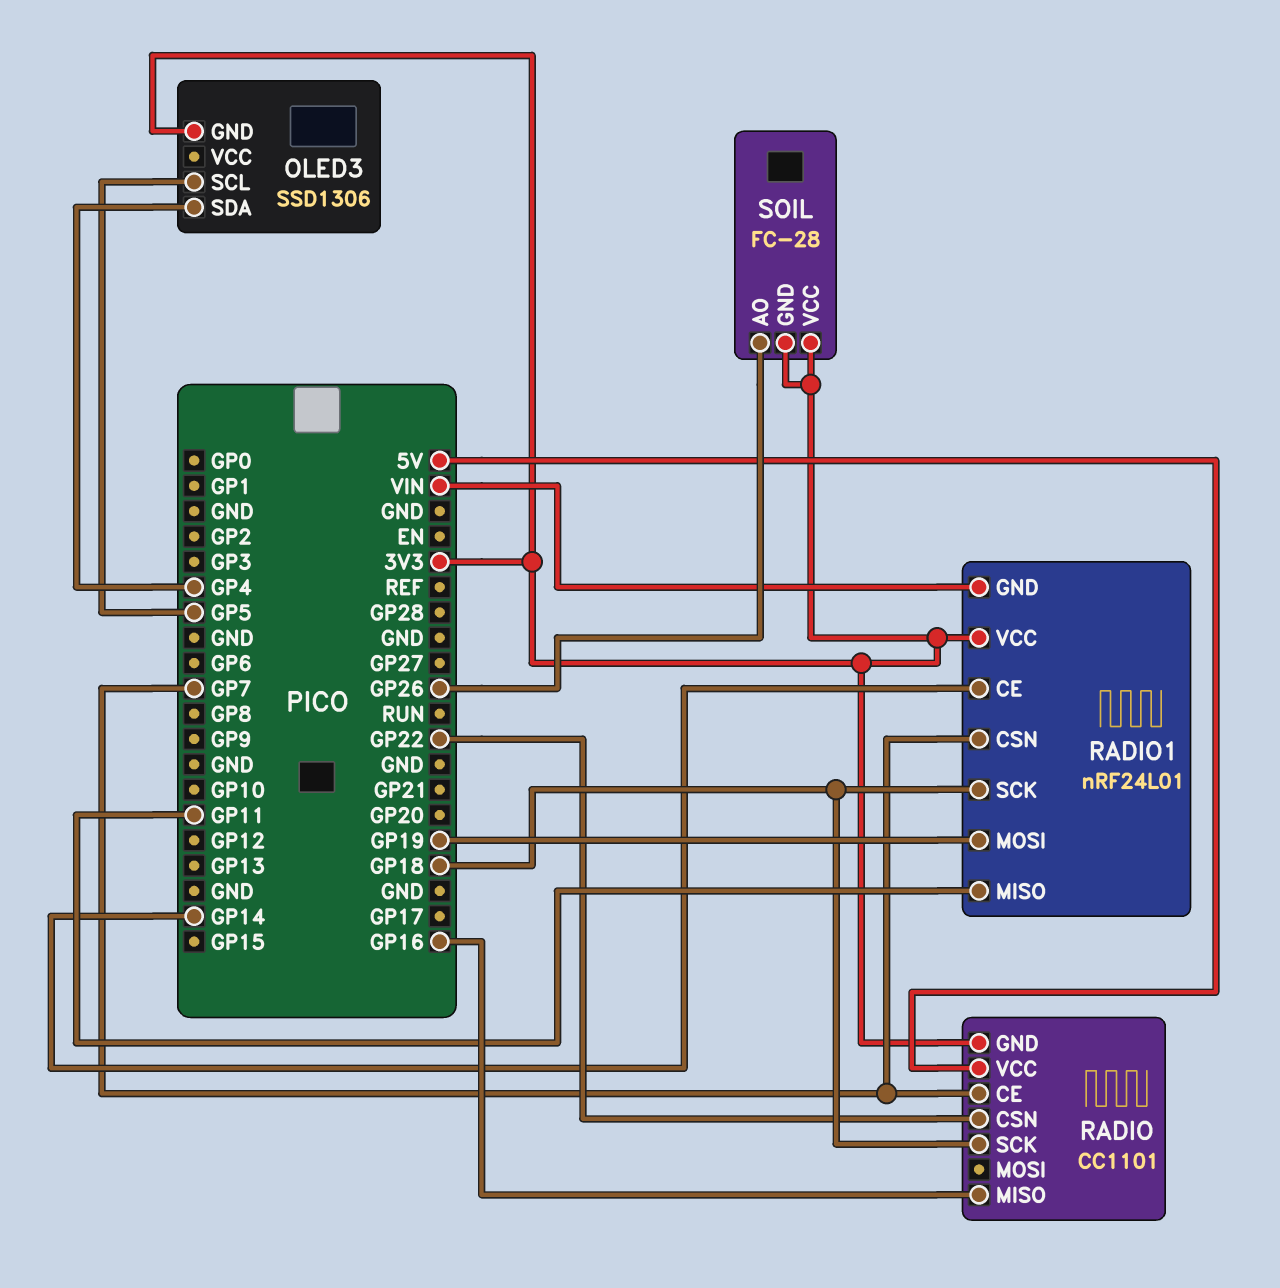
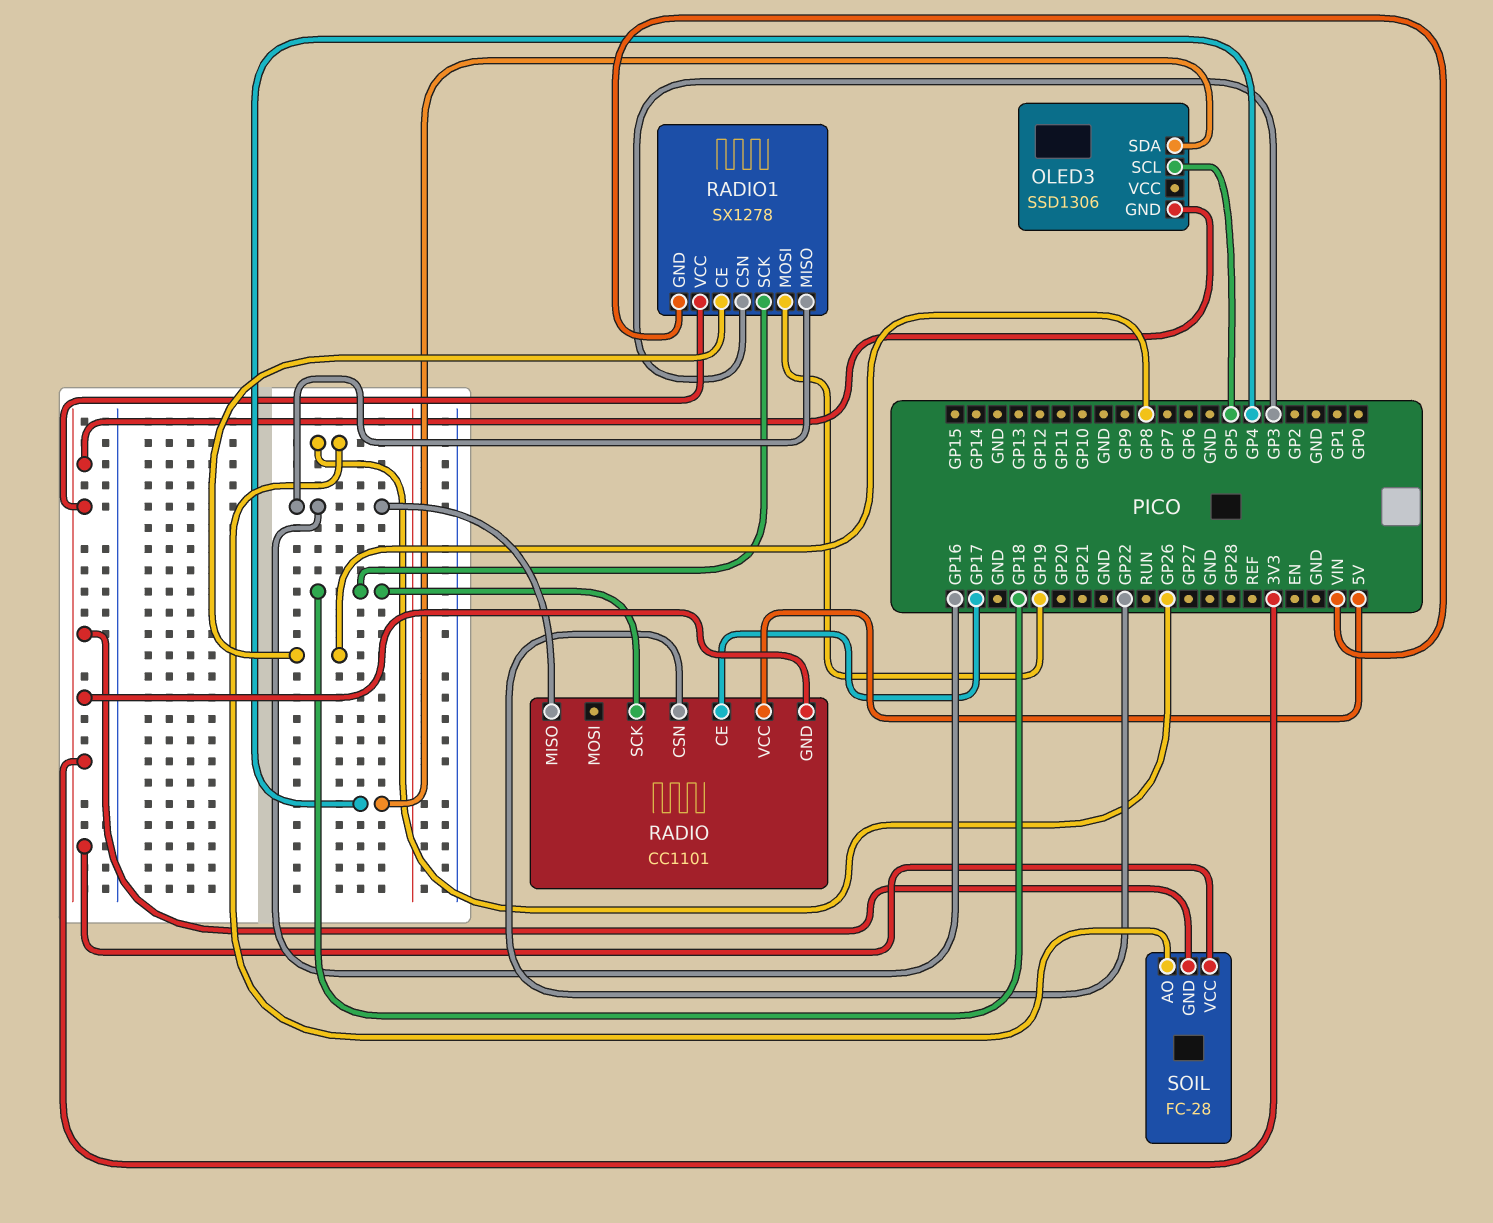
RADIO pin CE: GP7 -> GP17
RADIO1: nRF24L01 -> SX1278
RADIO1 pin CE: GP14 -> GP8
RADIO1 pin CSN: GP7 -> GP3
RADIO1 pin MISO: GP11 -> GP16

